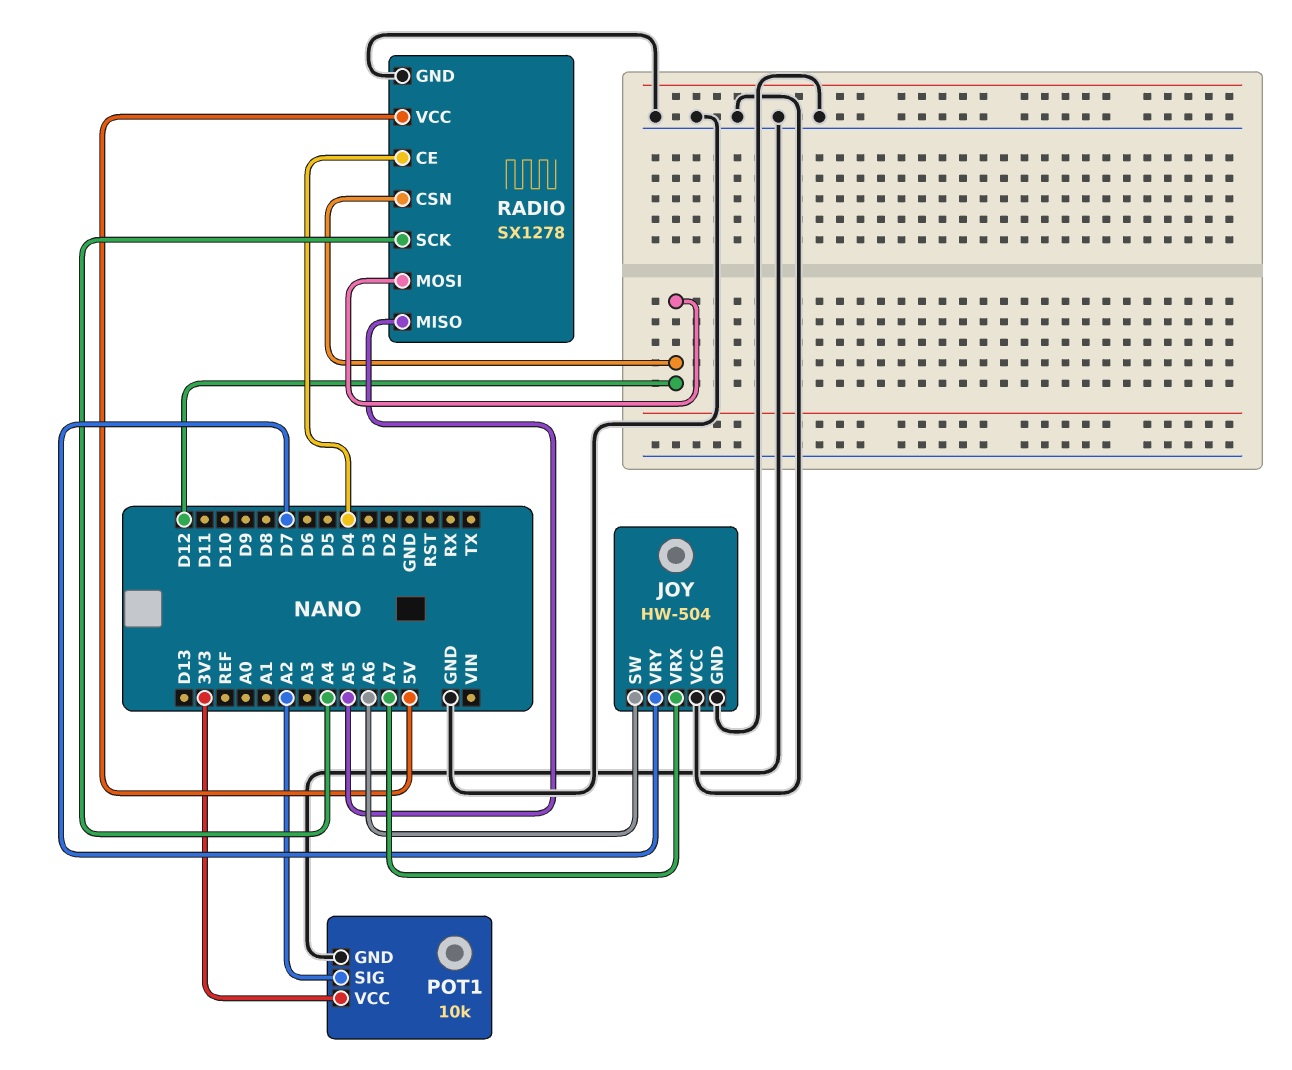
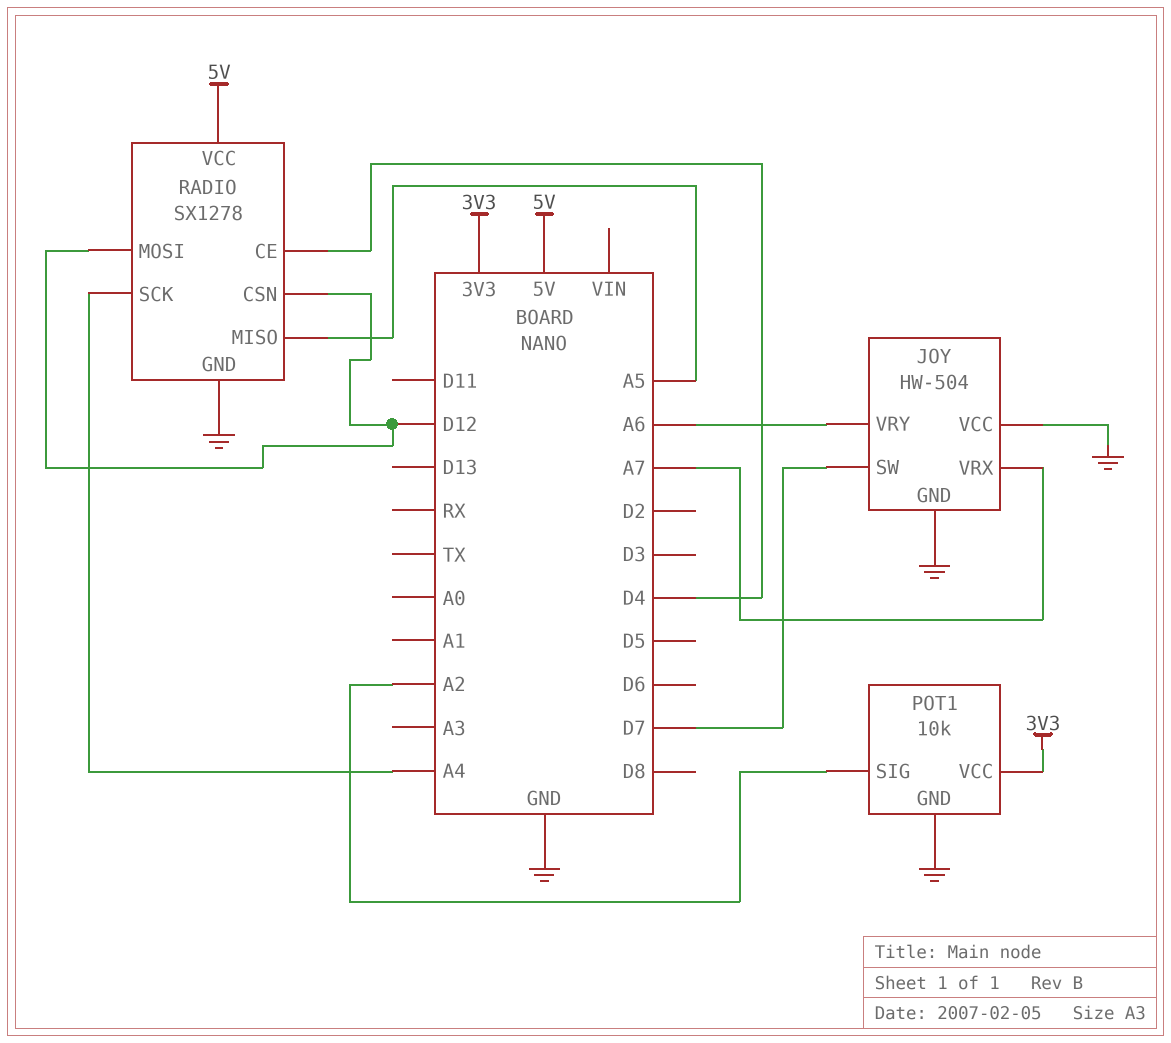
JOY pin SW: A6 -> D7
JOY pin VRY: D7 -> A6

